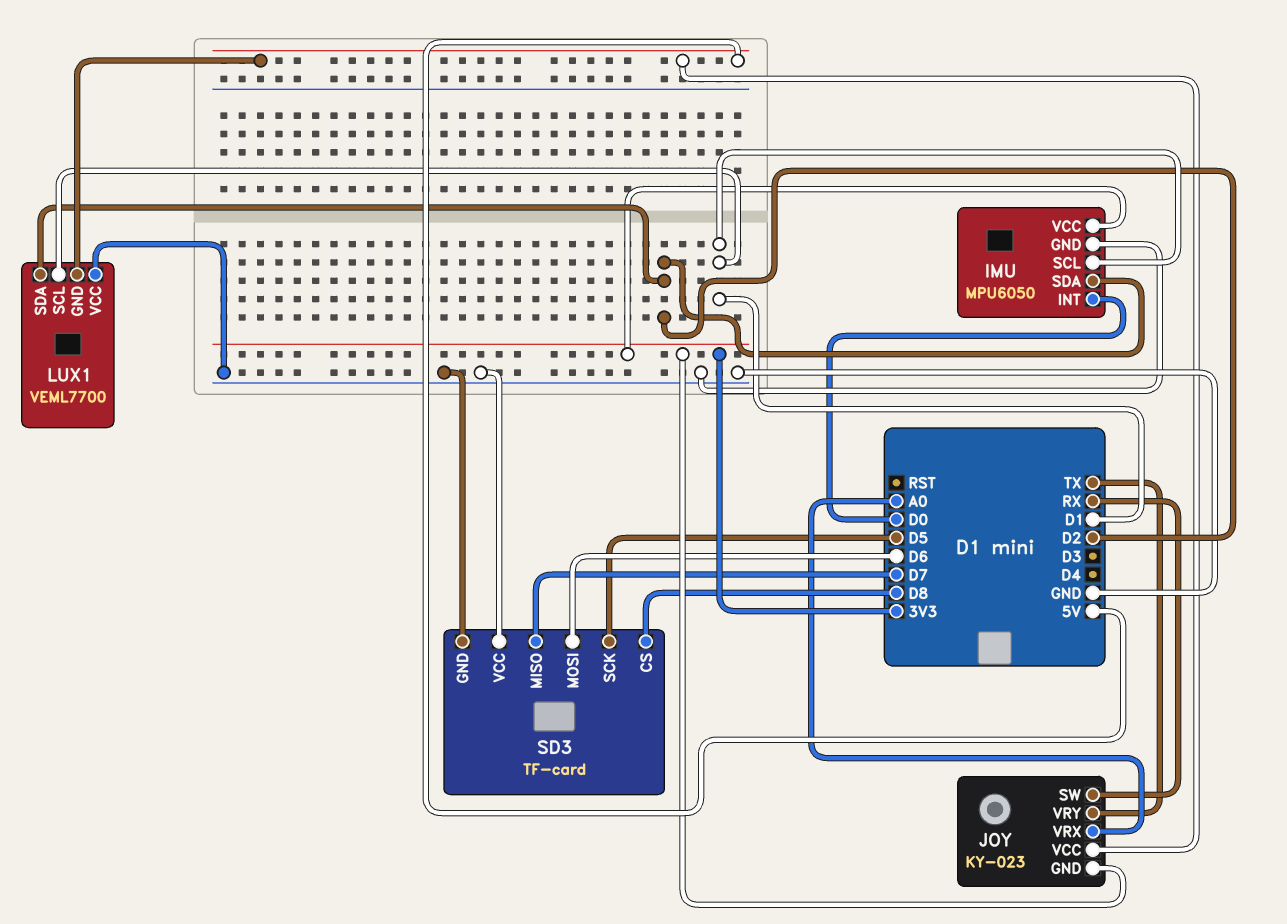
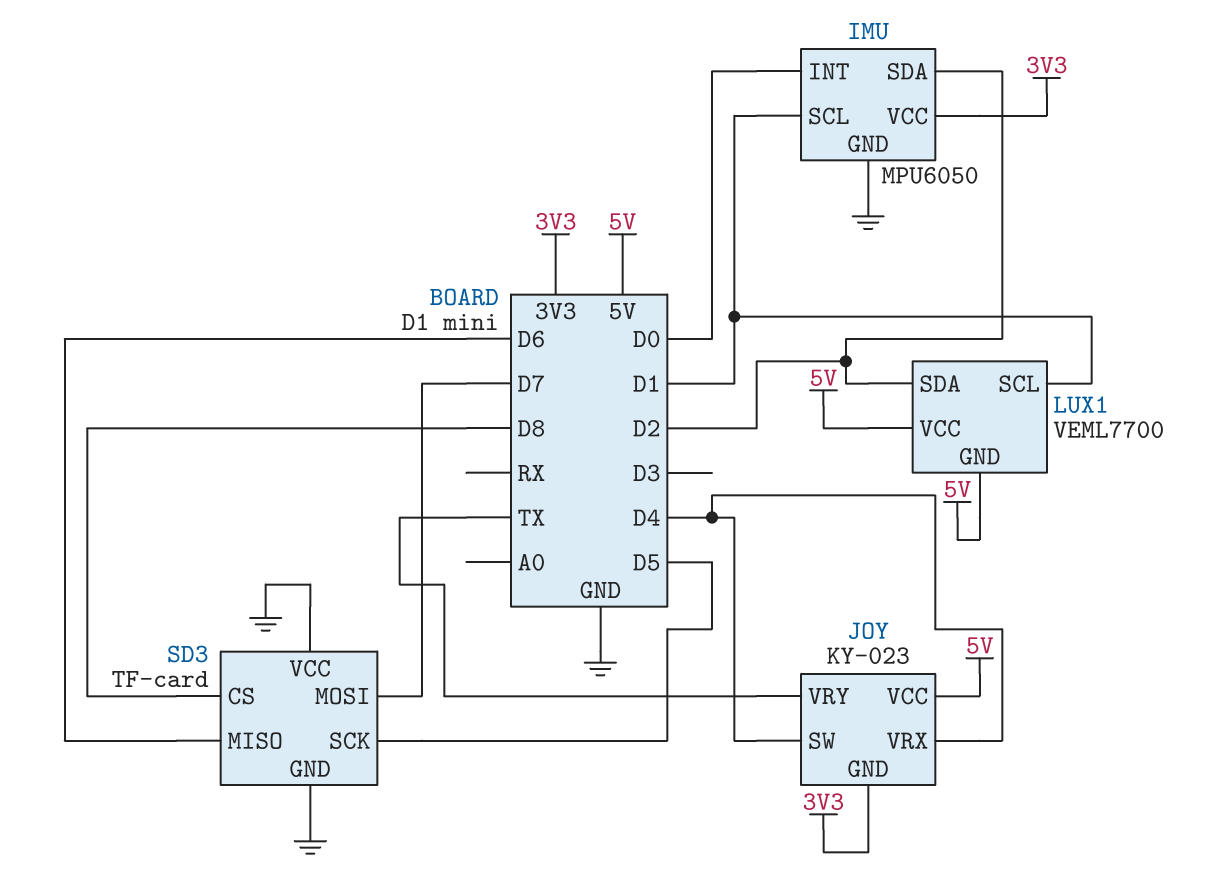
JOY pin SW: RX -> D4
JOY pin VRX: A0 -> D4
LUX1 pin VCC: GND -> 5V
SD3 pin MISO: D7 -> D6
SD3 pin MOSI: D6 -> D7

